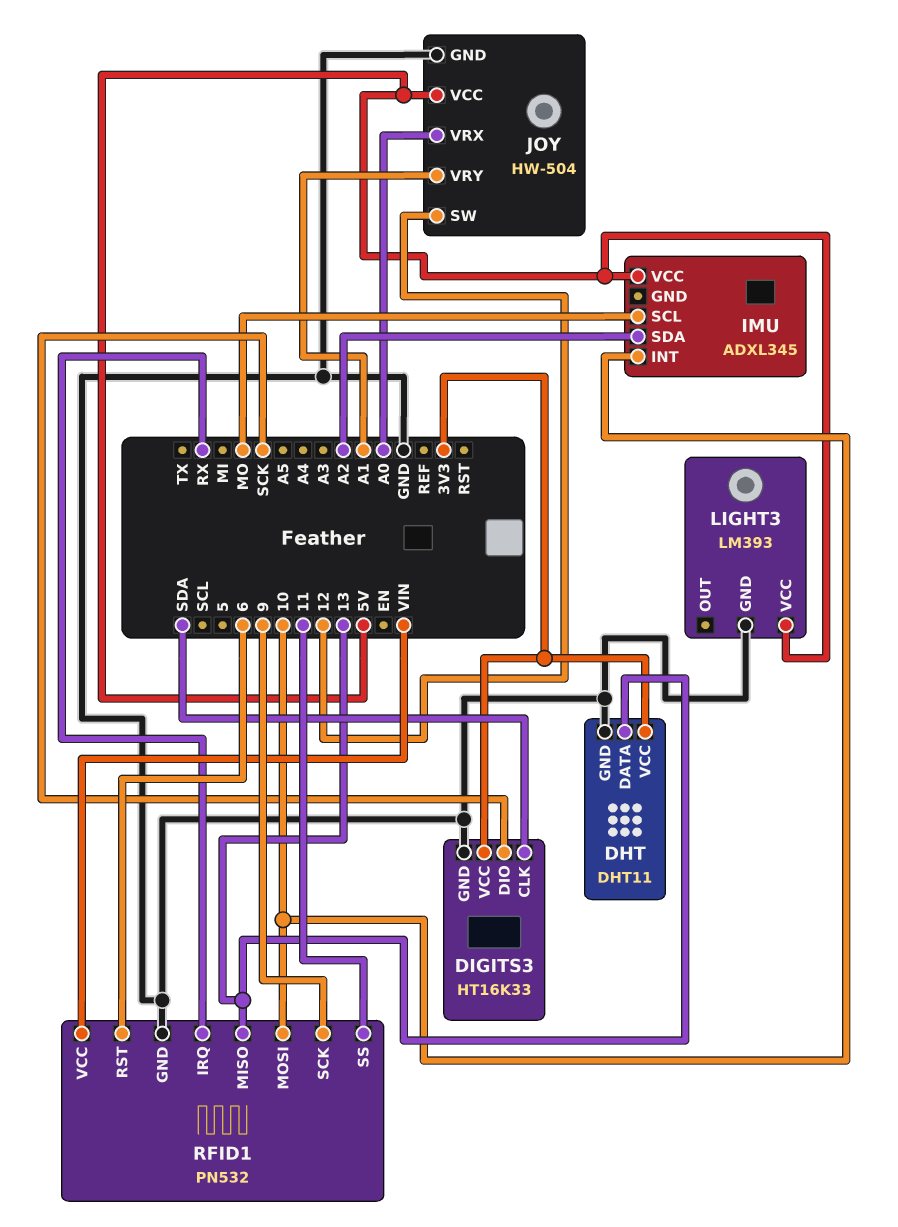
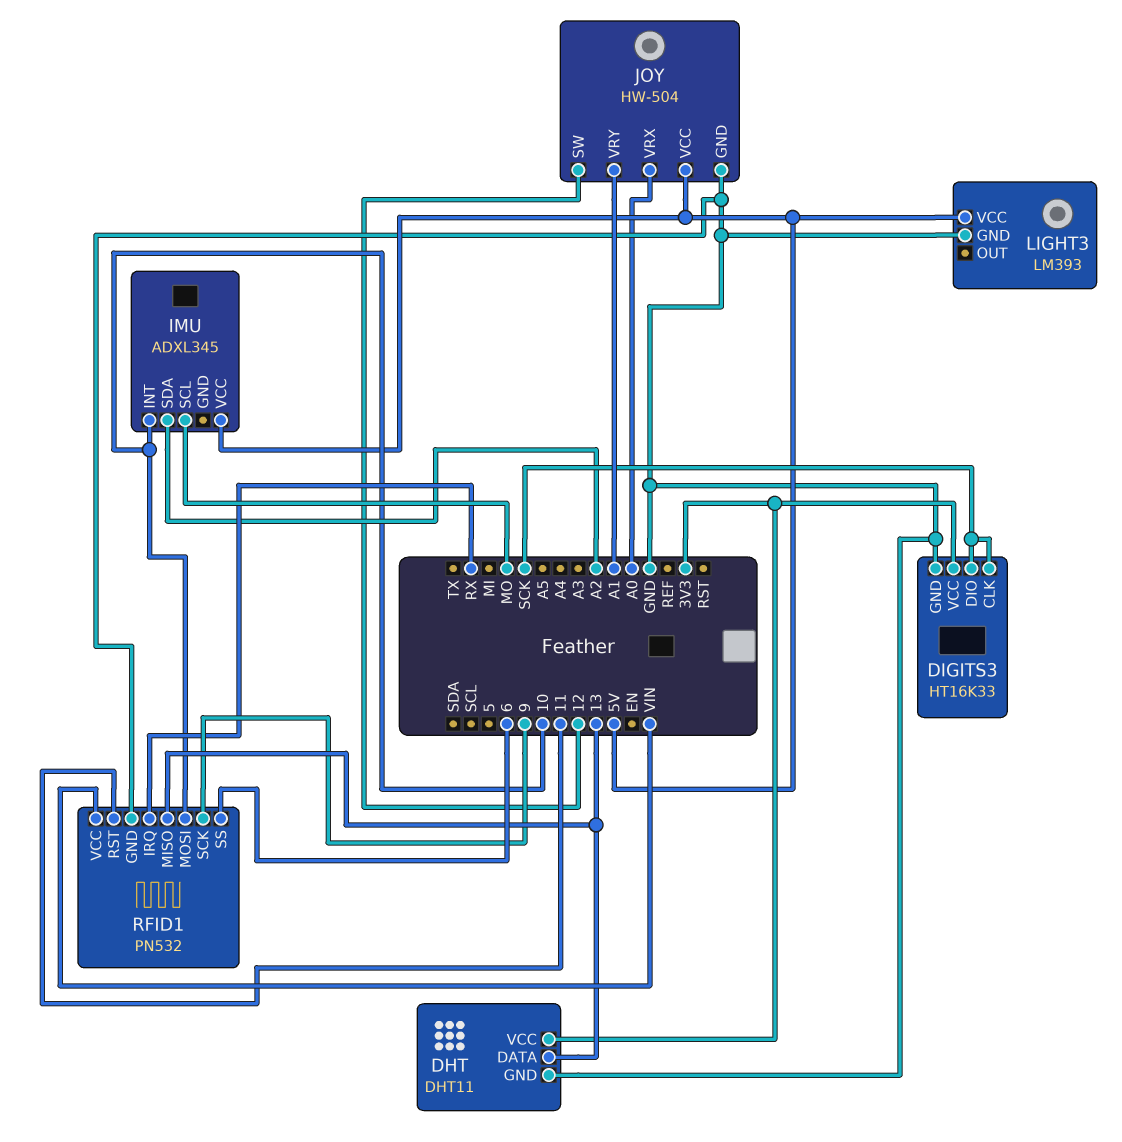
DIGITS3 pin CLK: SDA -> SCK
RFID1 pin RST: 6 -> 11
RFID1 pin SS: 11 -> 6

